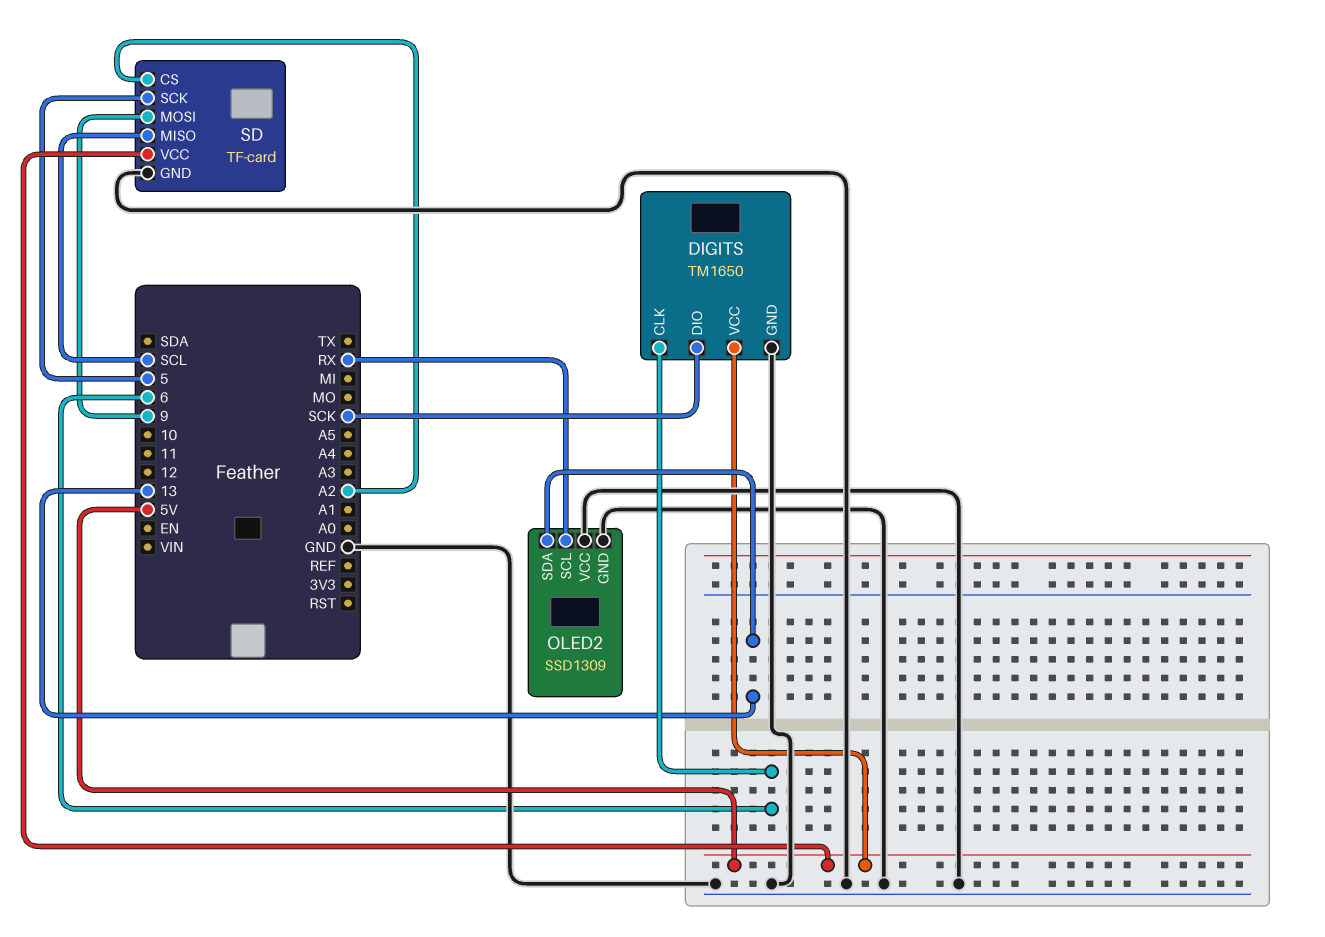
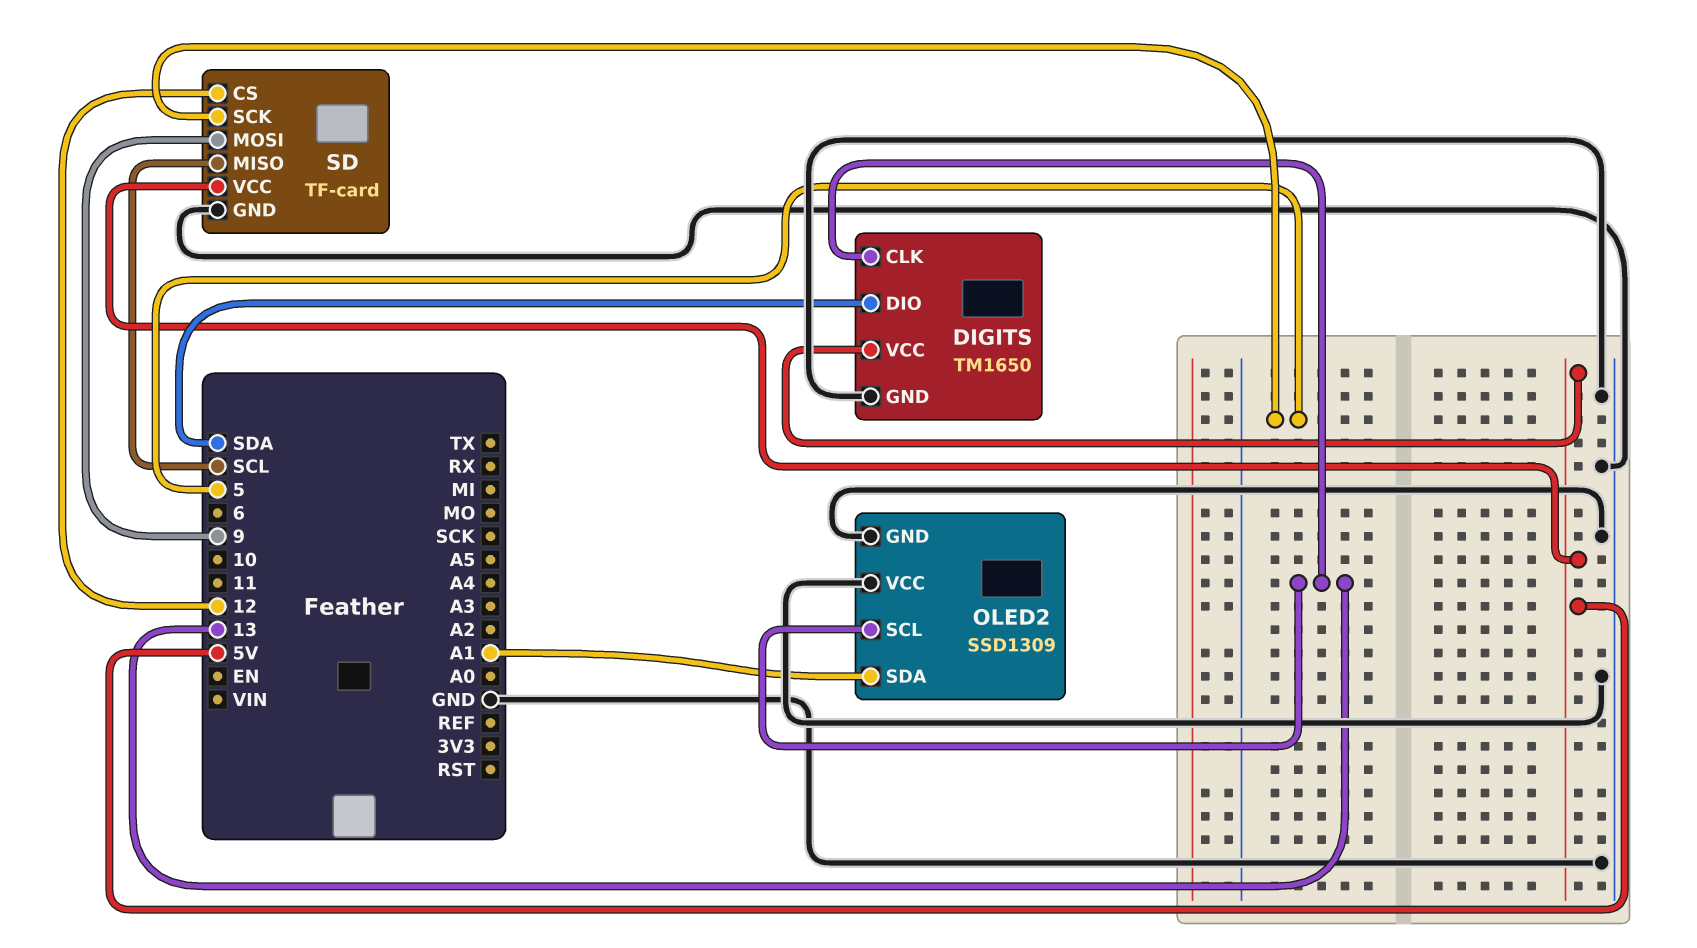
DIGITS pin CLK: 6 -> 13
DIGITS pin DIO: SCK -> SDA
OLED2 pin SCL: RX -> 13
OLED2 pin SDA: 13 -> A1
SD pin CS: A2 -> 12

